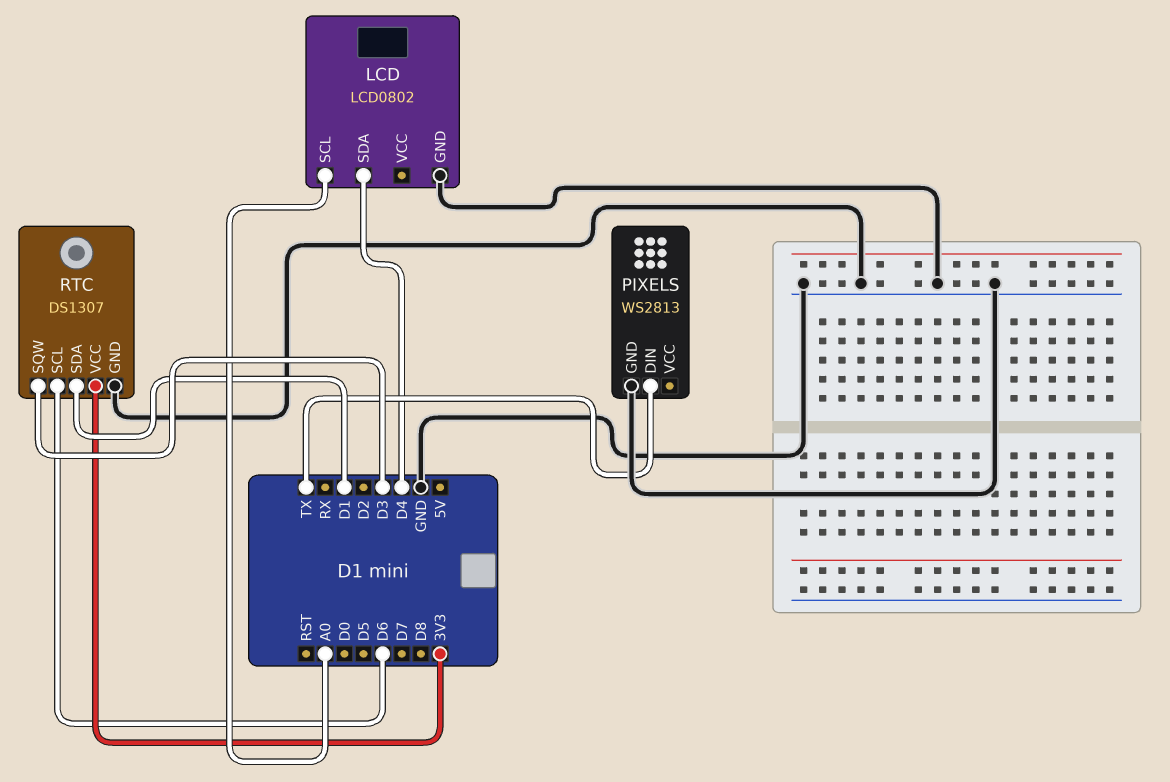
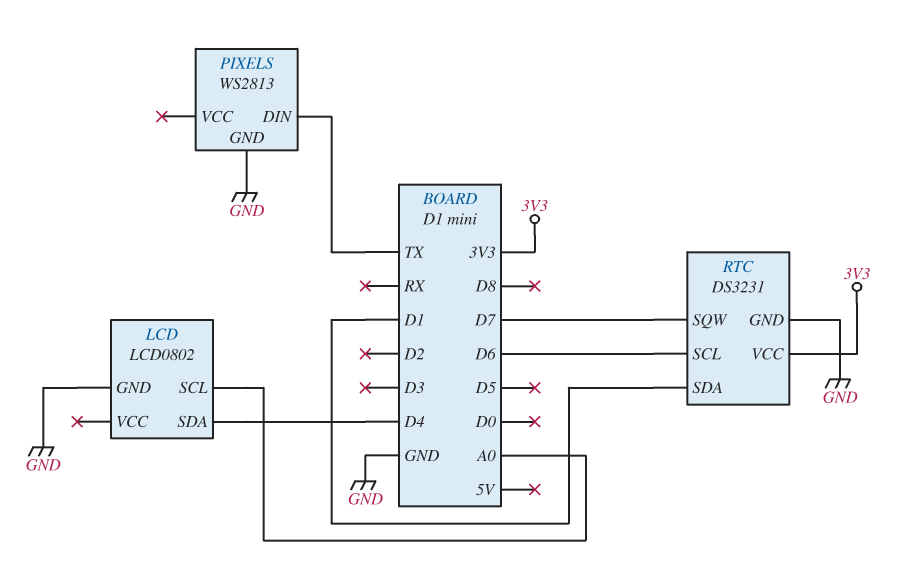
RTC: DS1307 -> DS3231
RTC pin SQW: D3 -> D7

